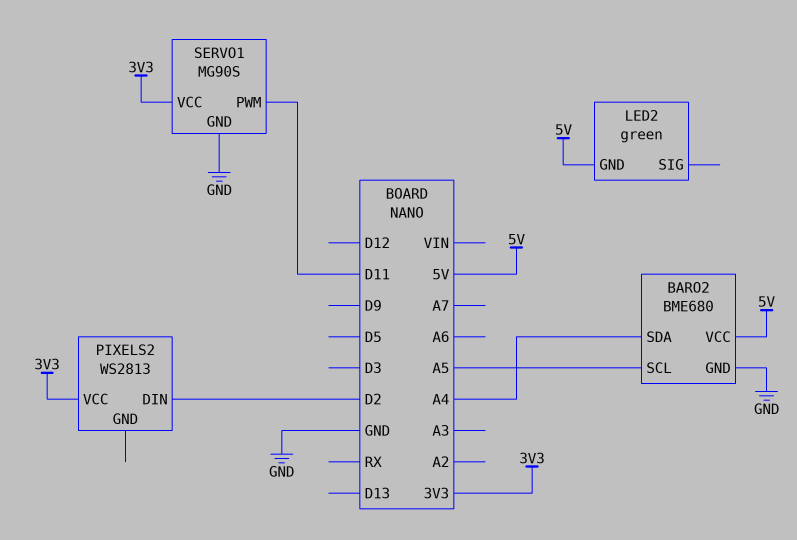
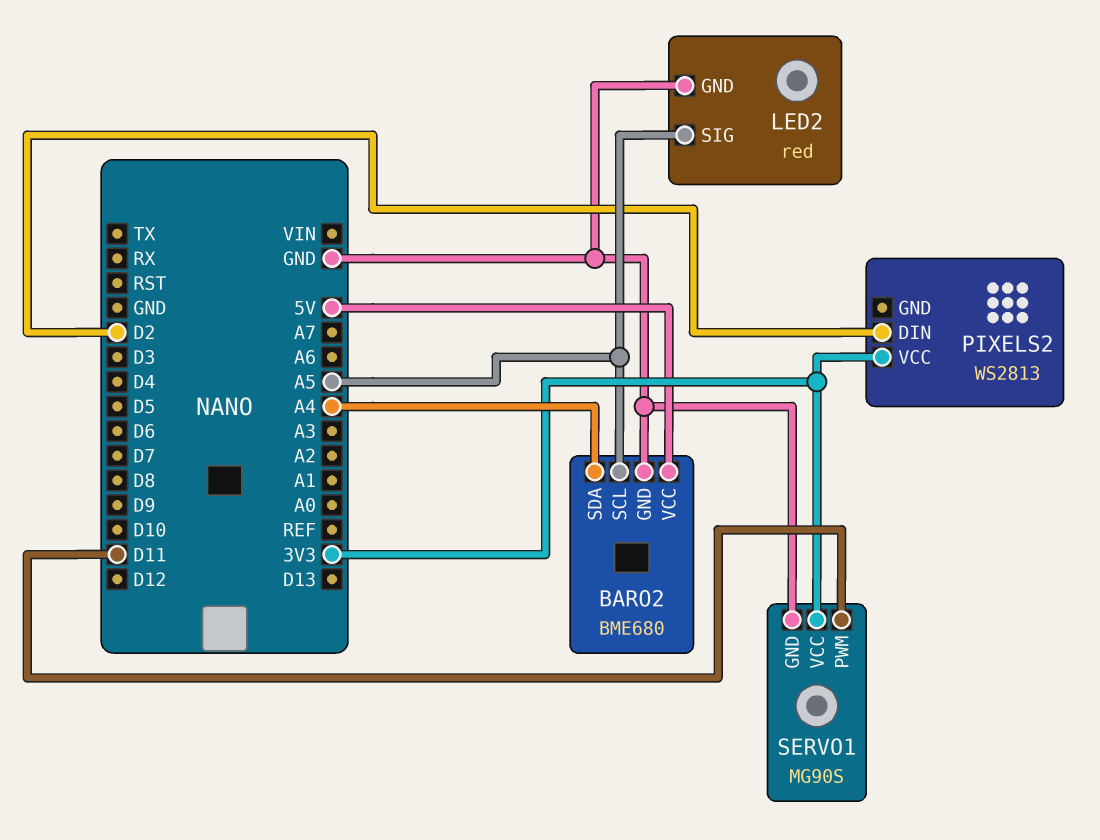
LED2: green -> red
LED2 pin GND: 5V -> GND
LED2 pin SIG: none -> A5

